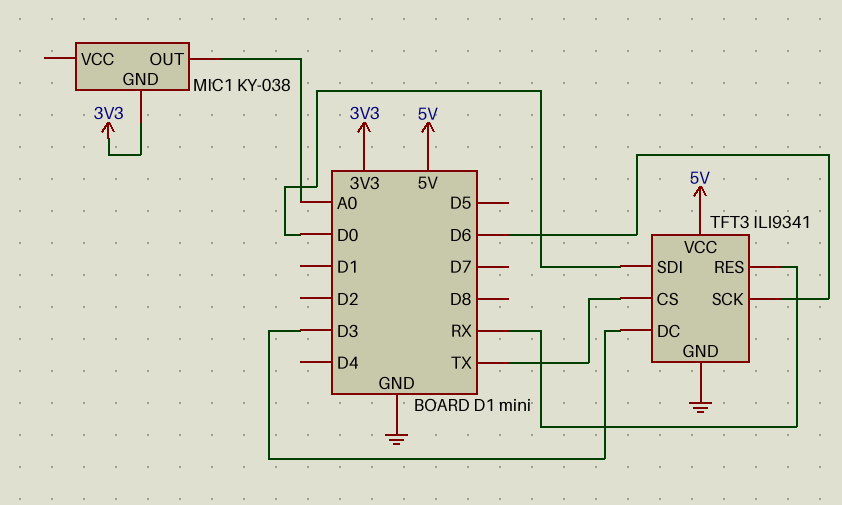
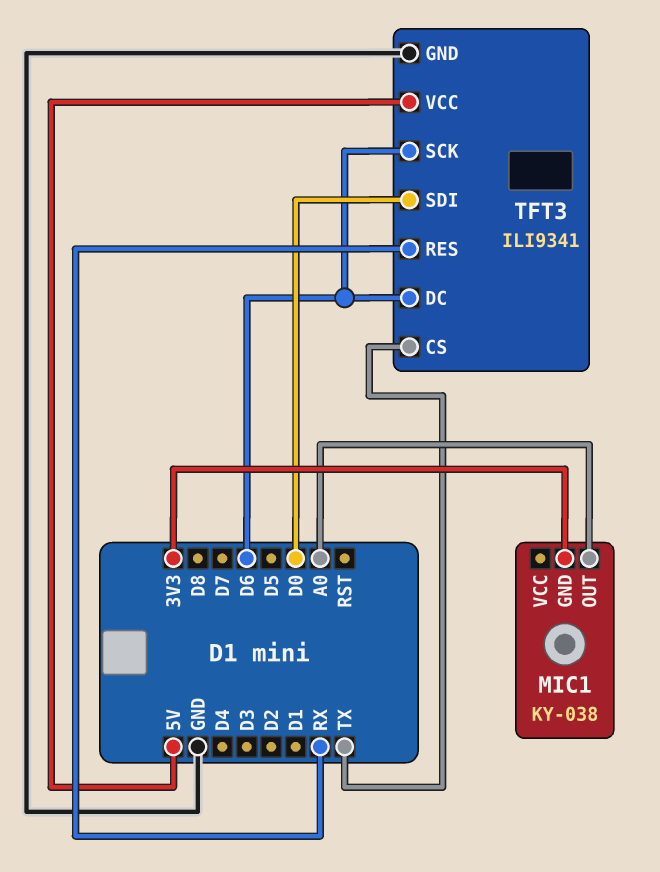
TFT3 pin DC: D3 -> D6

